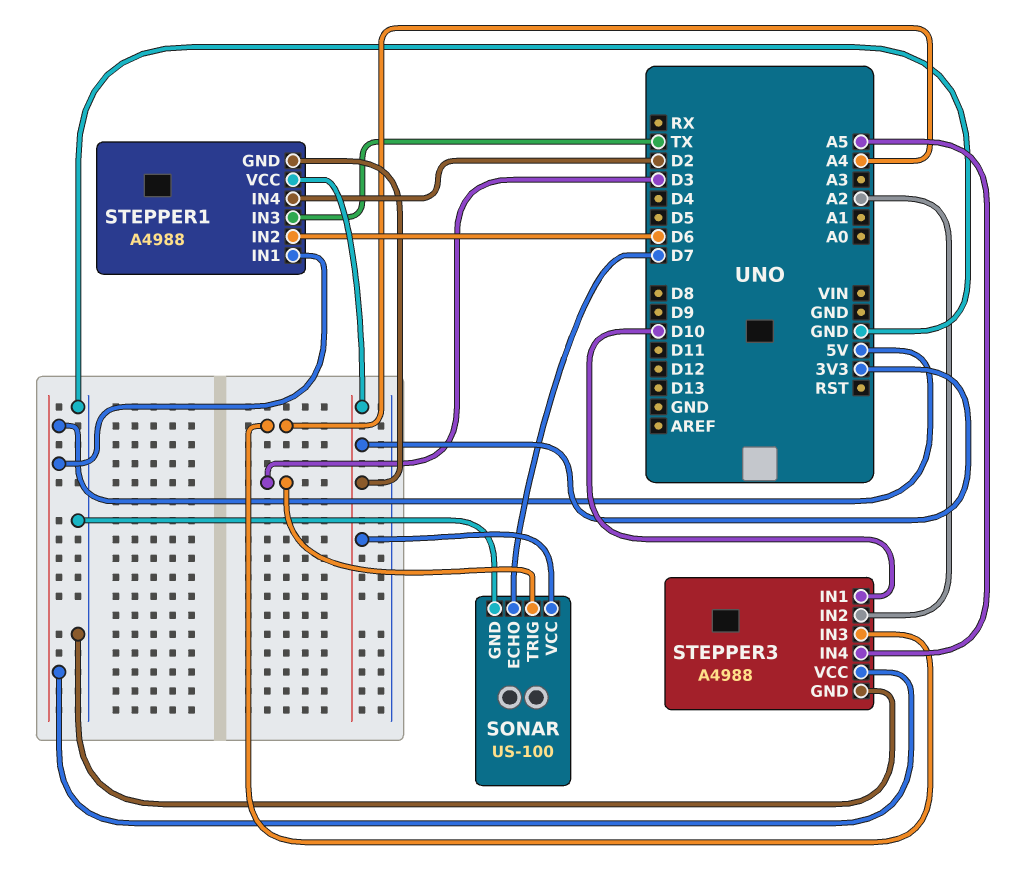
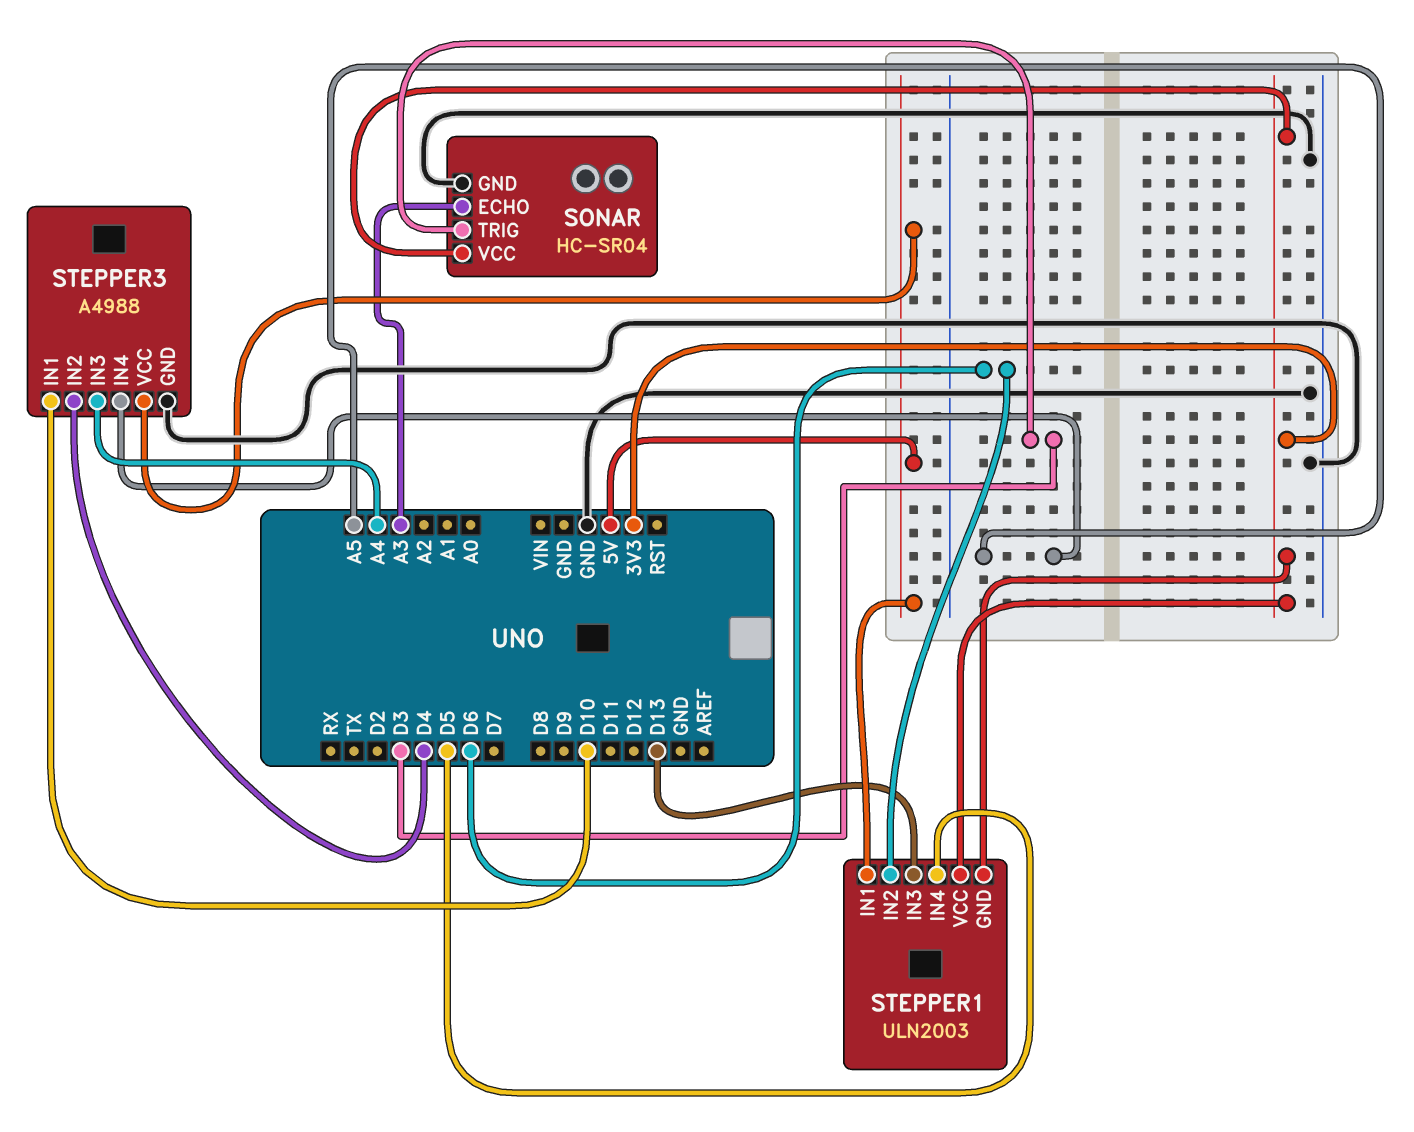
SONAR: US-100 -> HC-SR04
SONAR pin ECHO: D7 -> A3
STEPPER1: A4988 -> ULN2003
STEPPER1 pin IN3: TX -> D13
STEPPER1 pin IN4: D2 -> D5
STEPPER3 pin IN2: A2 -> D4

